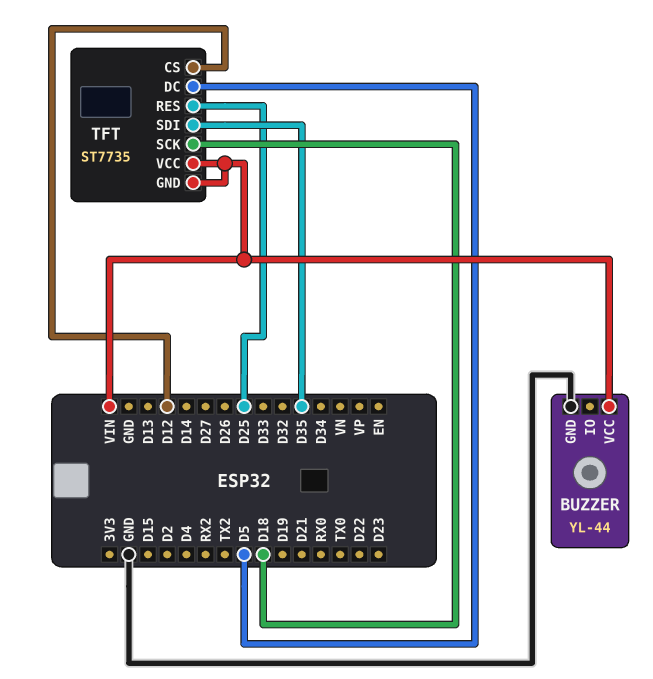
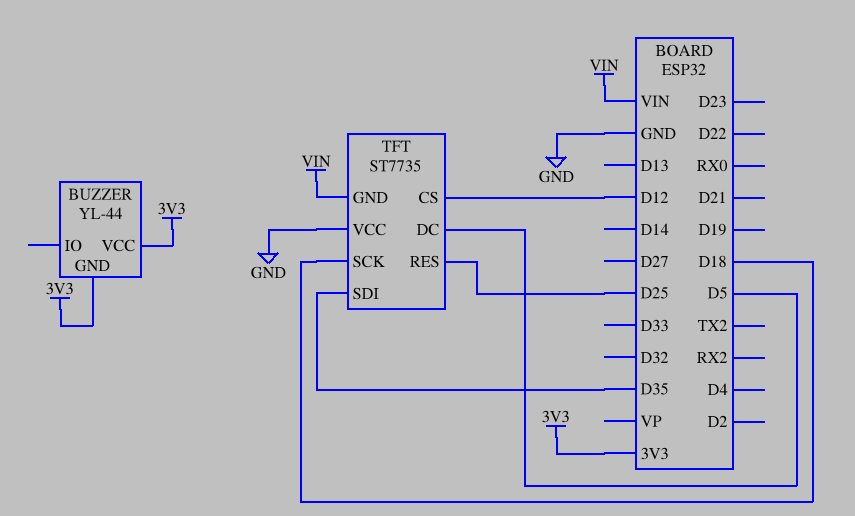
BUZZER pin GND: GND -> 3V3
BUZZER pin VCC: VIN -> 3V3
TFT pin VCC: VIN -> GND

